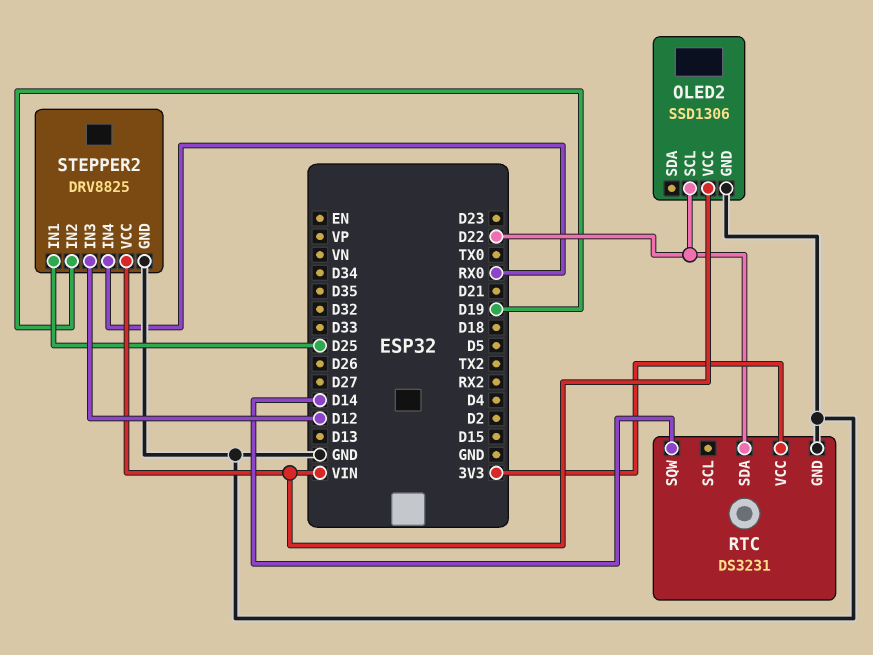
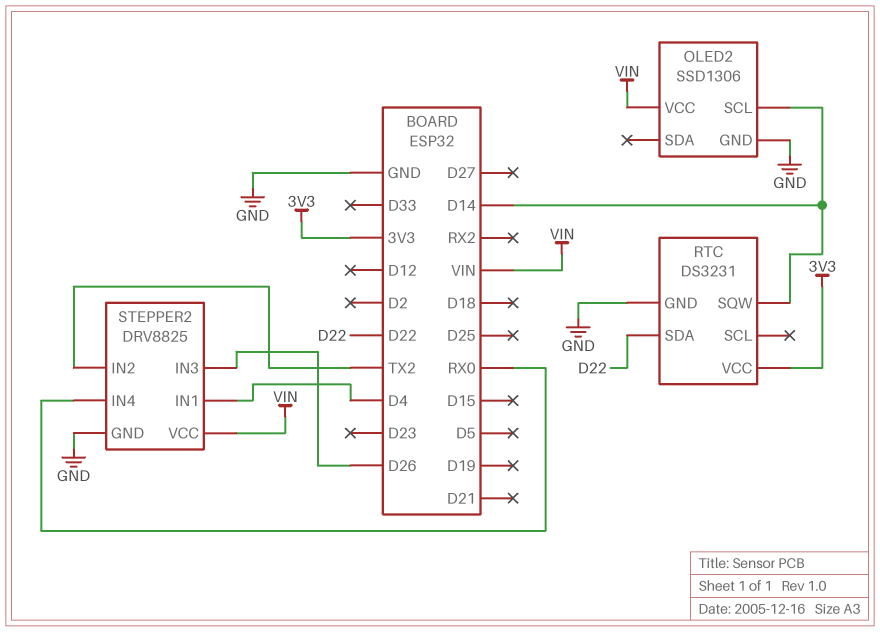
OLED2 pin SCL: D22 -> D14
STEPPER2 pin IN1: D25 -> D4
STEPPER2 pin IN2: D19 -> TX2
STEPPER2 pin IN3: D12 -> D26

